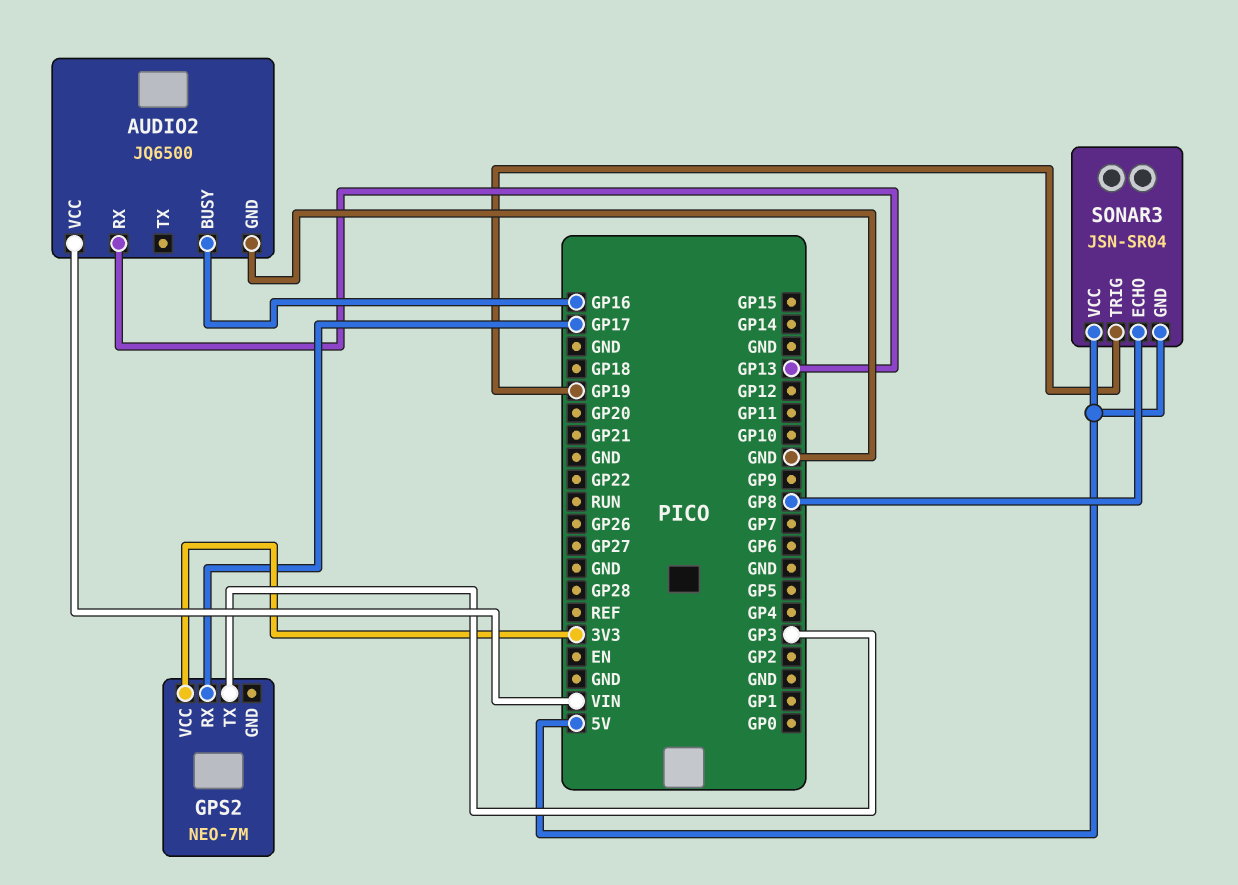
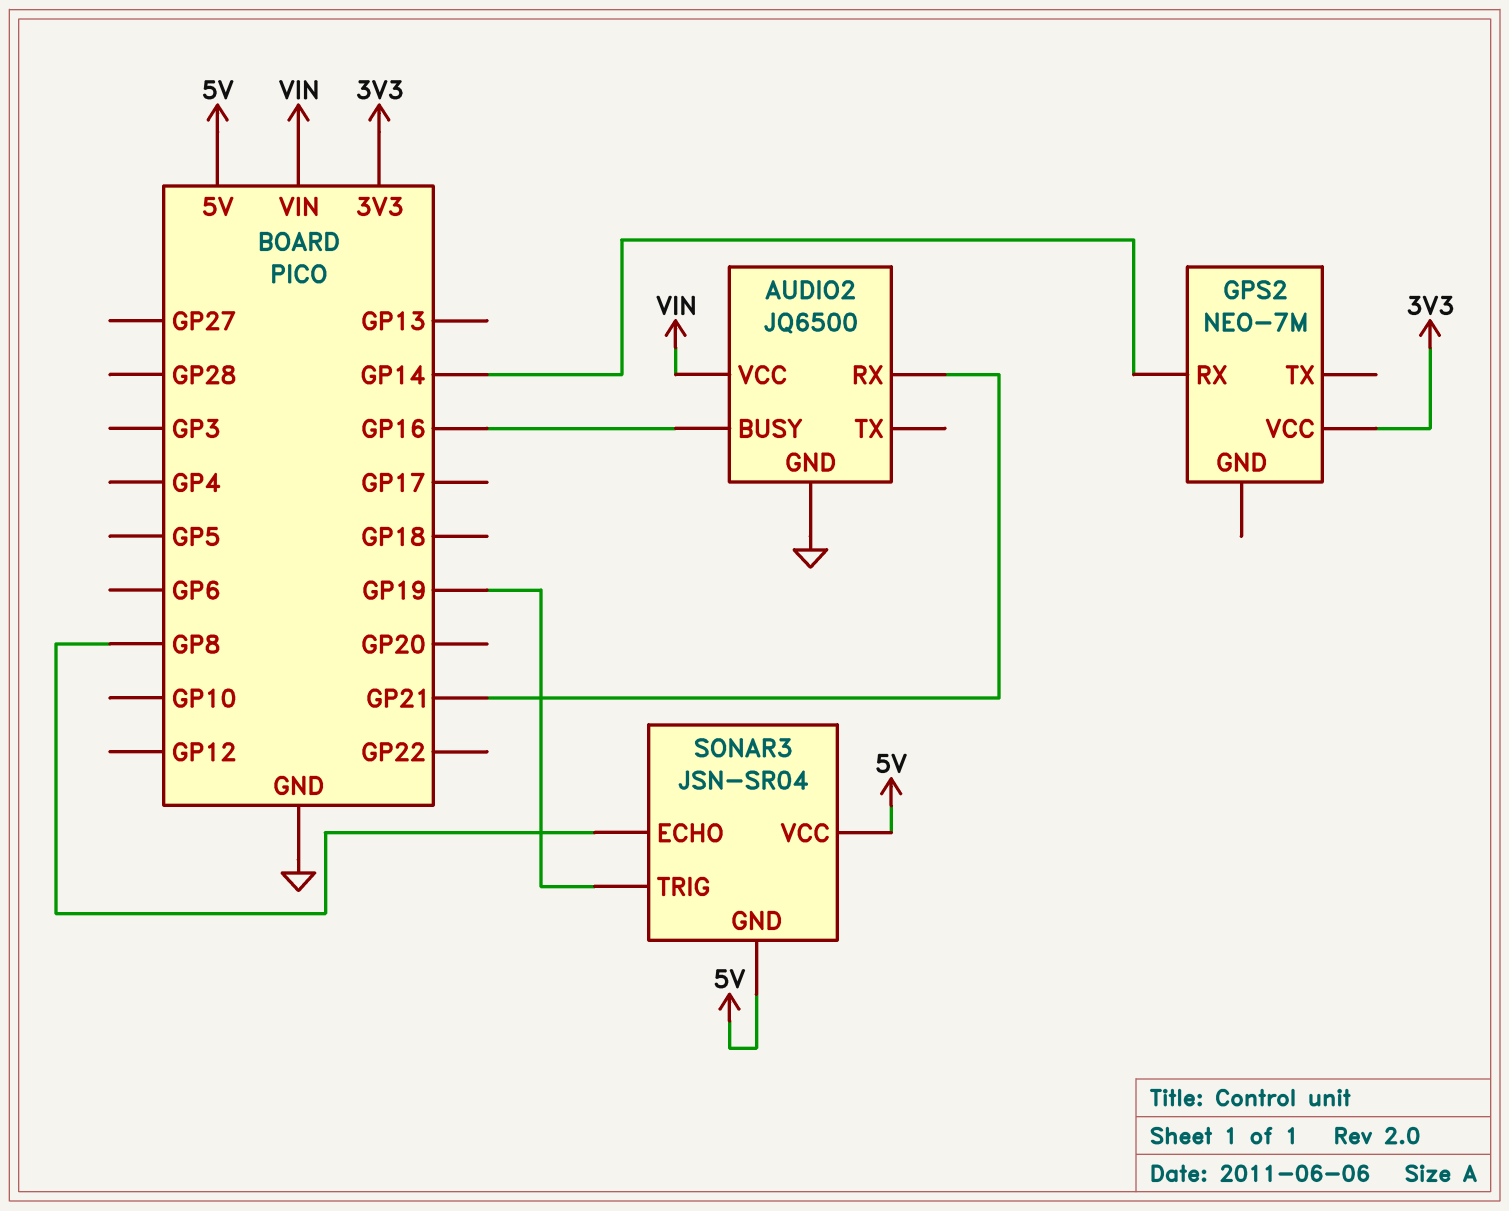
AUDIO2 pin RX: GP13 -> GP21
GPS2 pin RX: GP17 -> GP14
GPS2 pin TX: GP3 -> none

